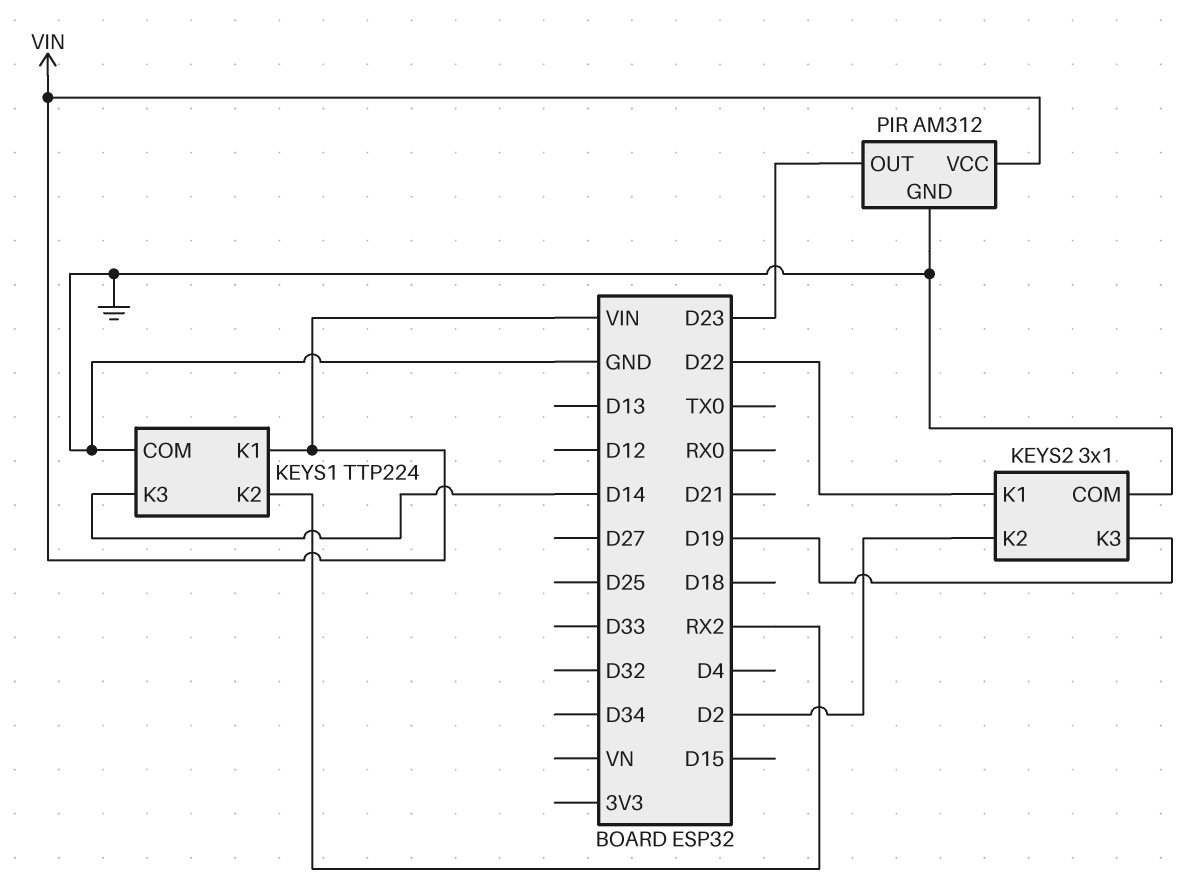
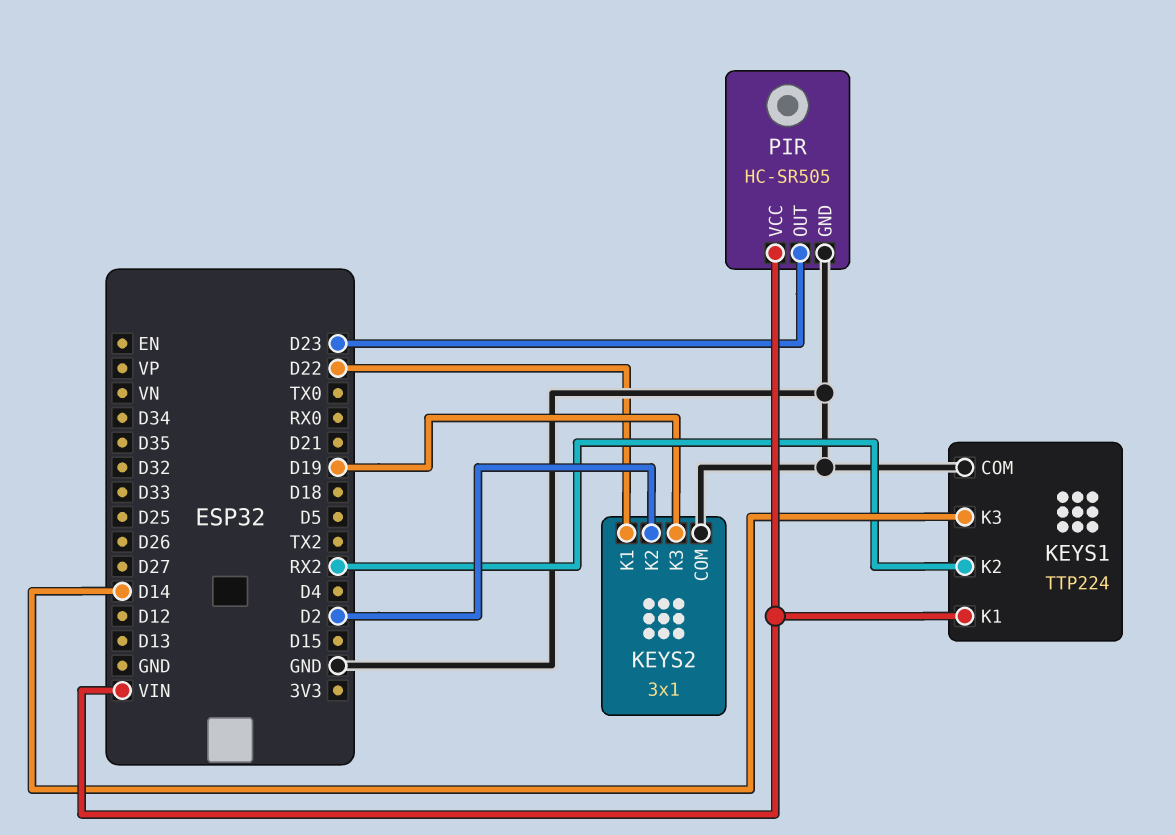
PIR: AM312 -> HC-SR505

